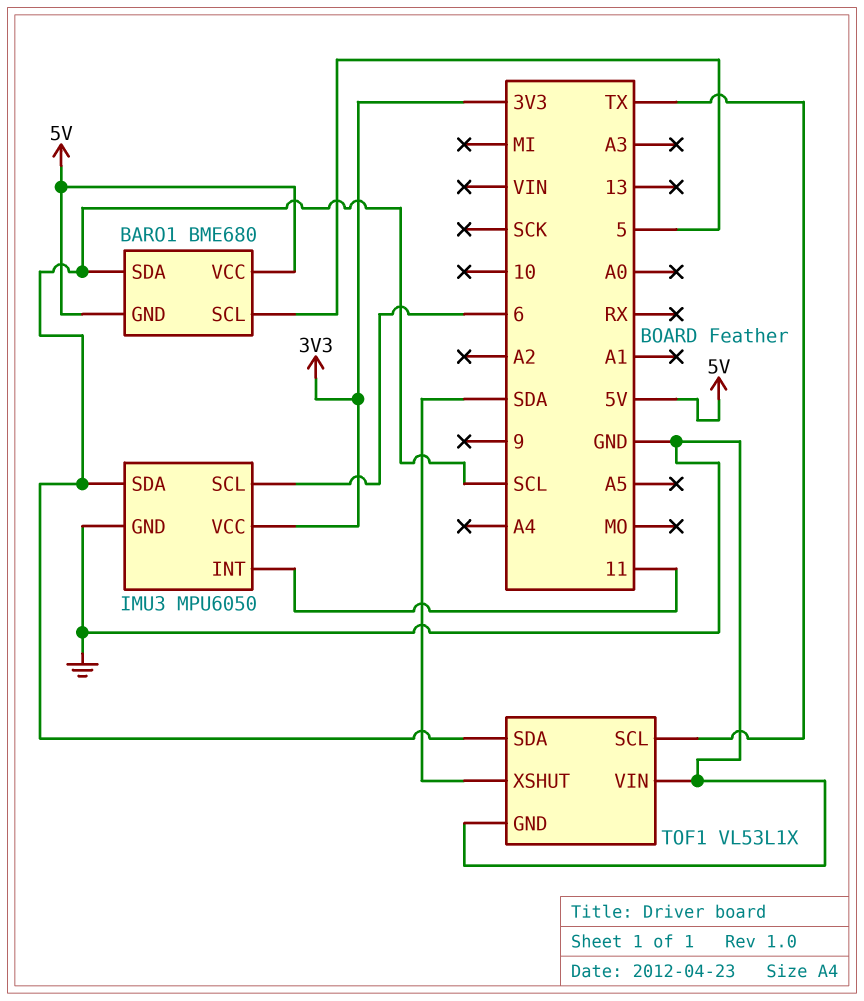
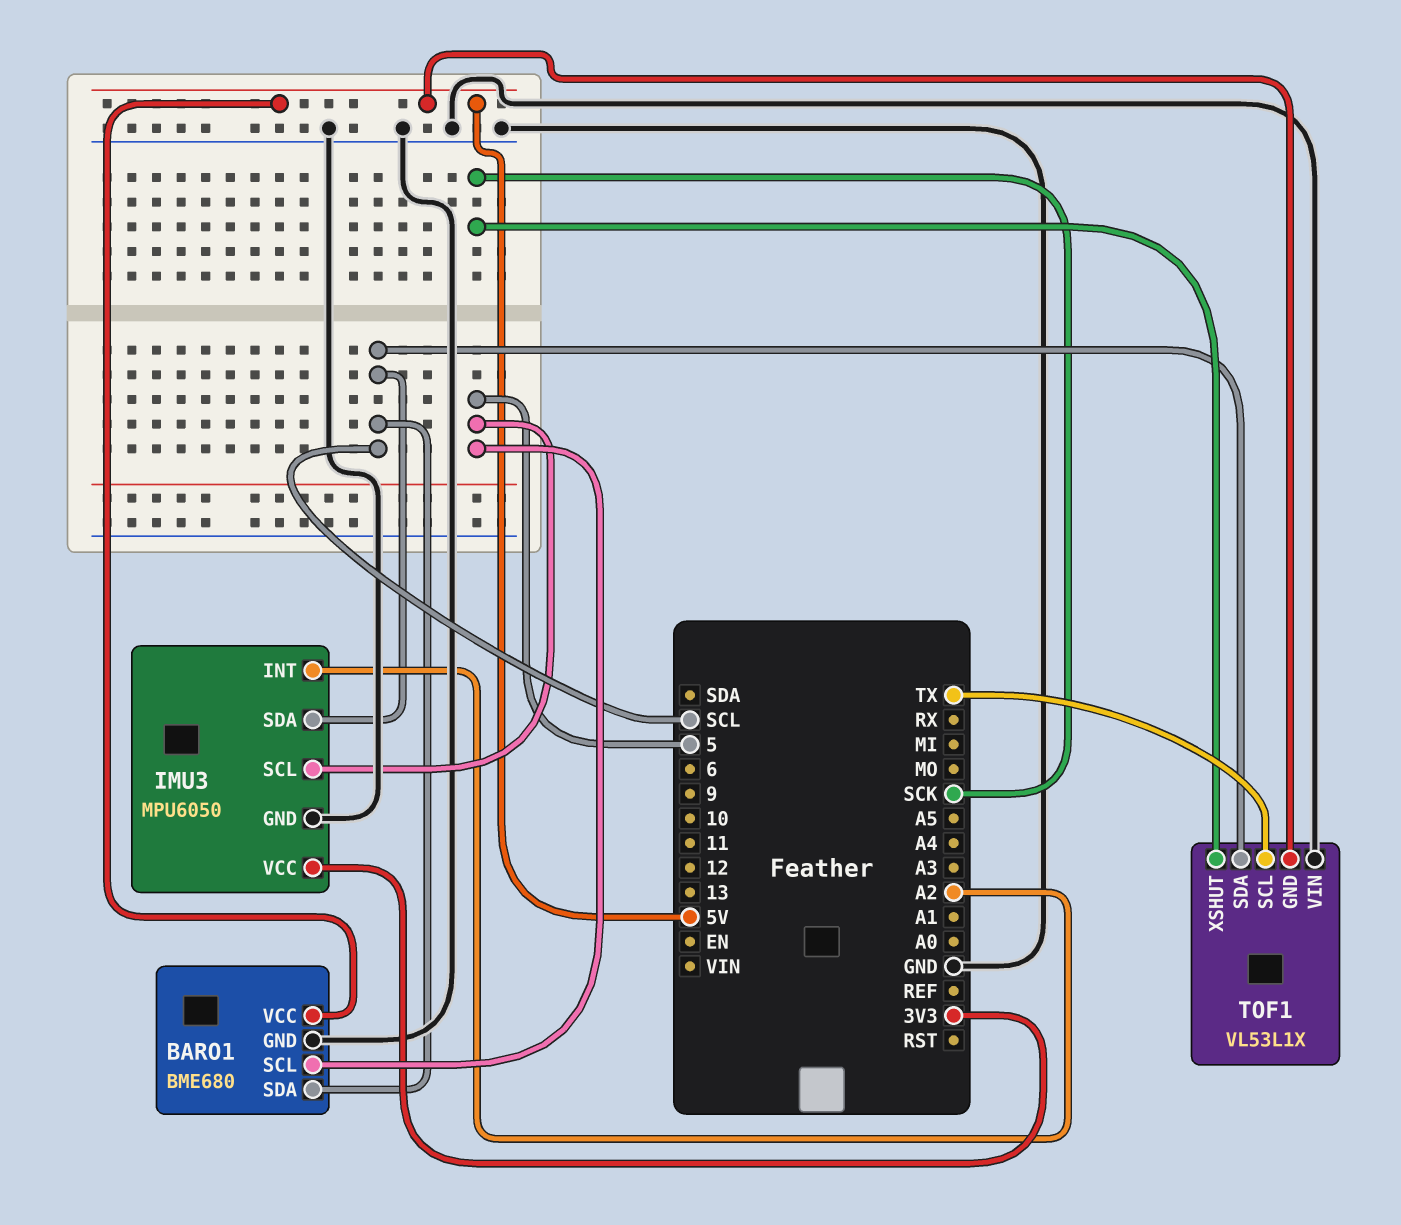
BARO1 pin GND: 5V -> GND
IMU3 pin INT: 11 -> A2
IMU3 pin SCL: 6 -> 5
TOF1 pin GND: GND -> 5V
TOF1 pin XSHUT: SDA -> SCK

